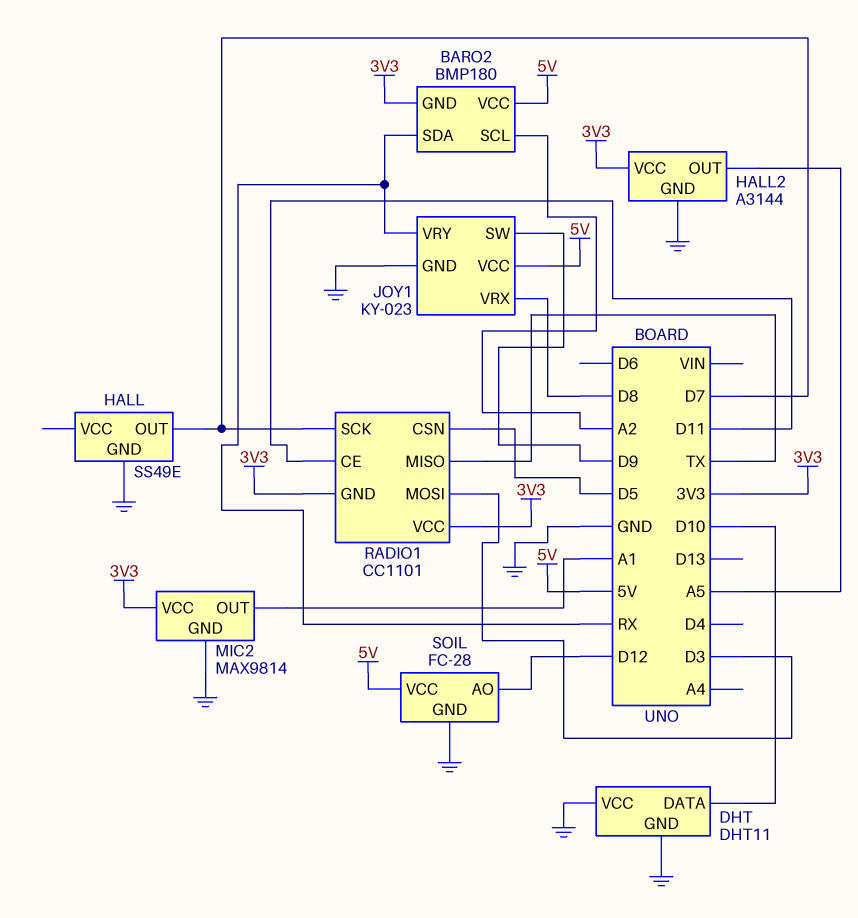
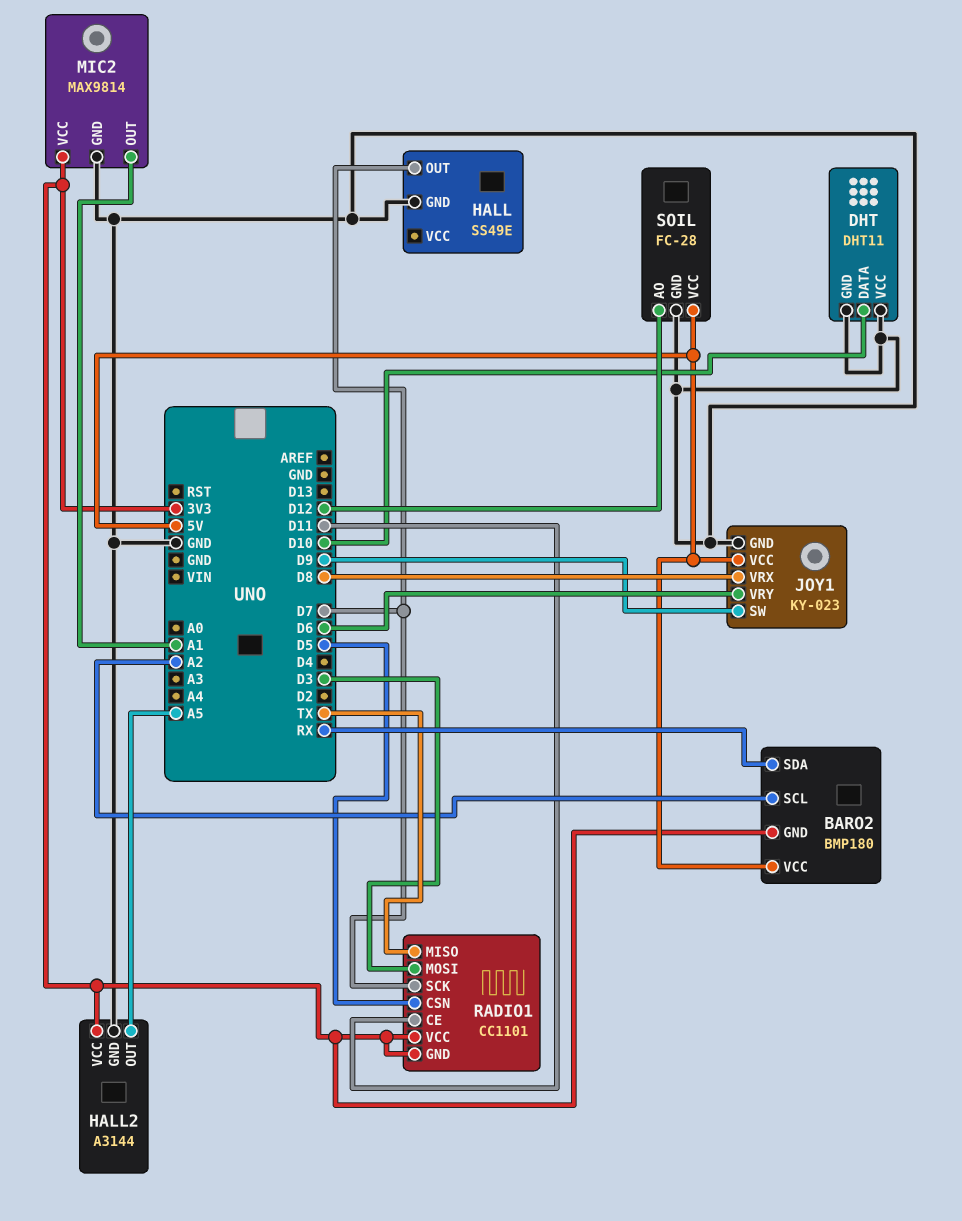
JOY1 pin VRY: RX -> D6

